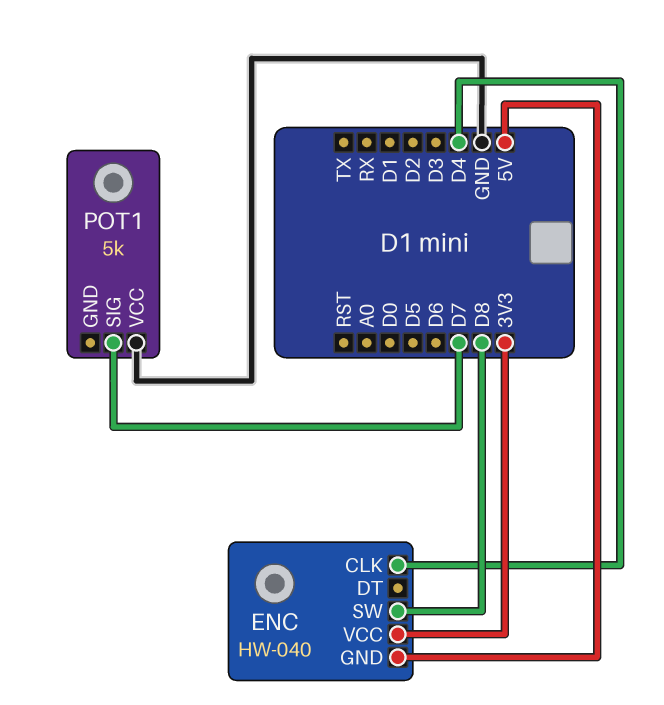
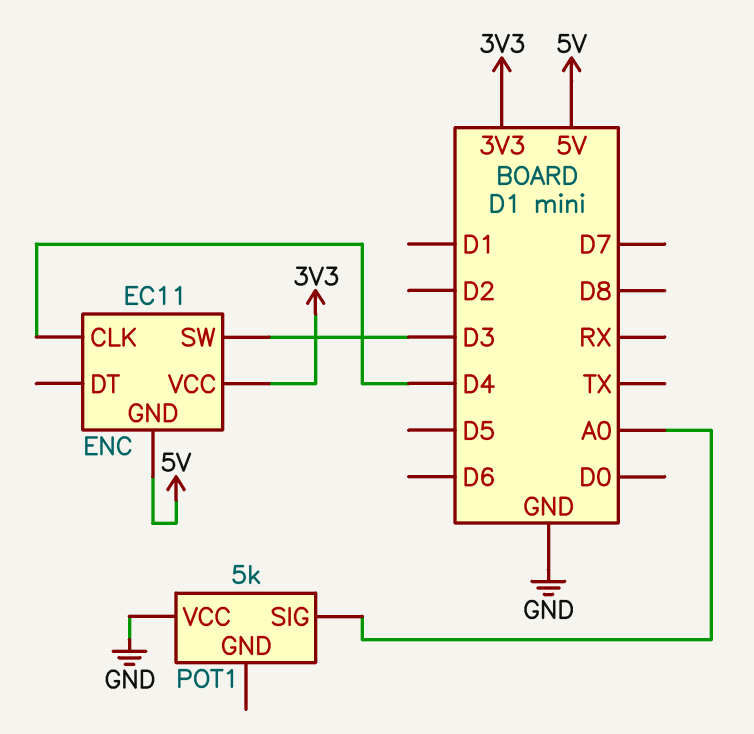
ENC: HW-040 -> EC11
ENC pin SW: D8 -> D3
POT1 pin SIG: D7 -> A0

